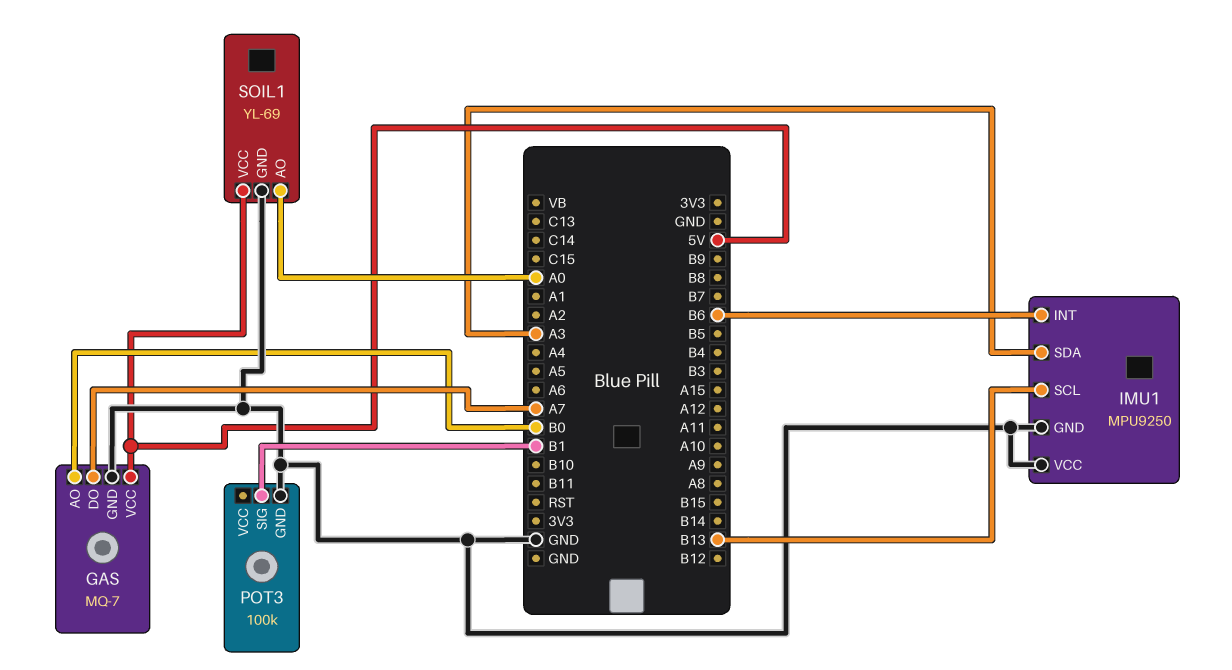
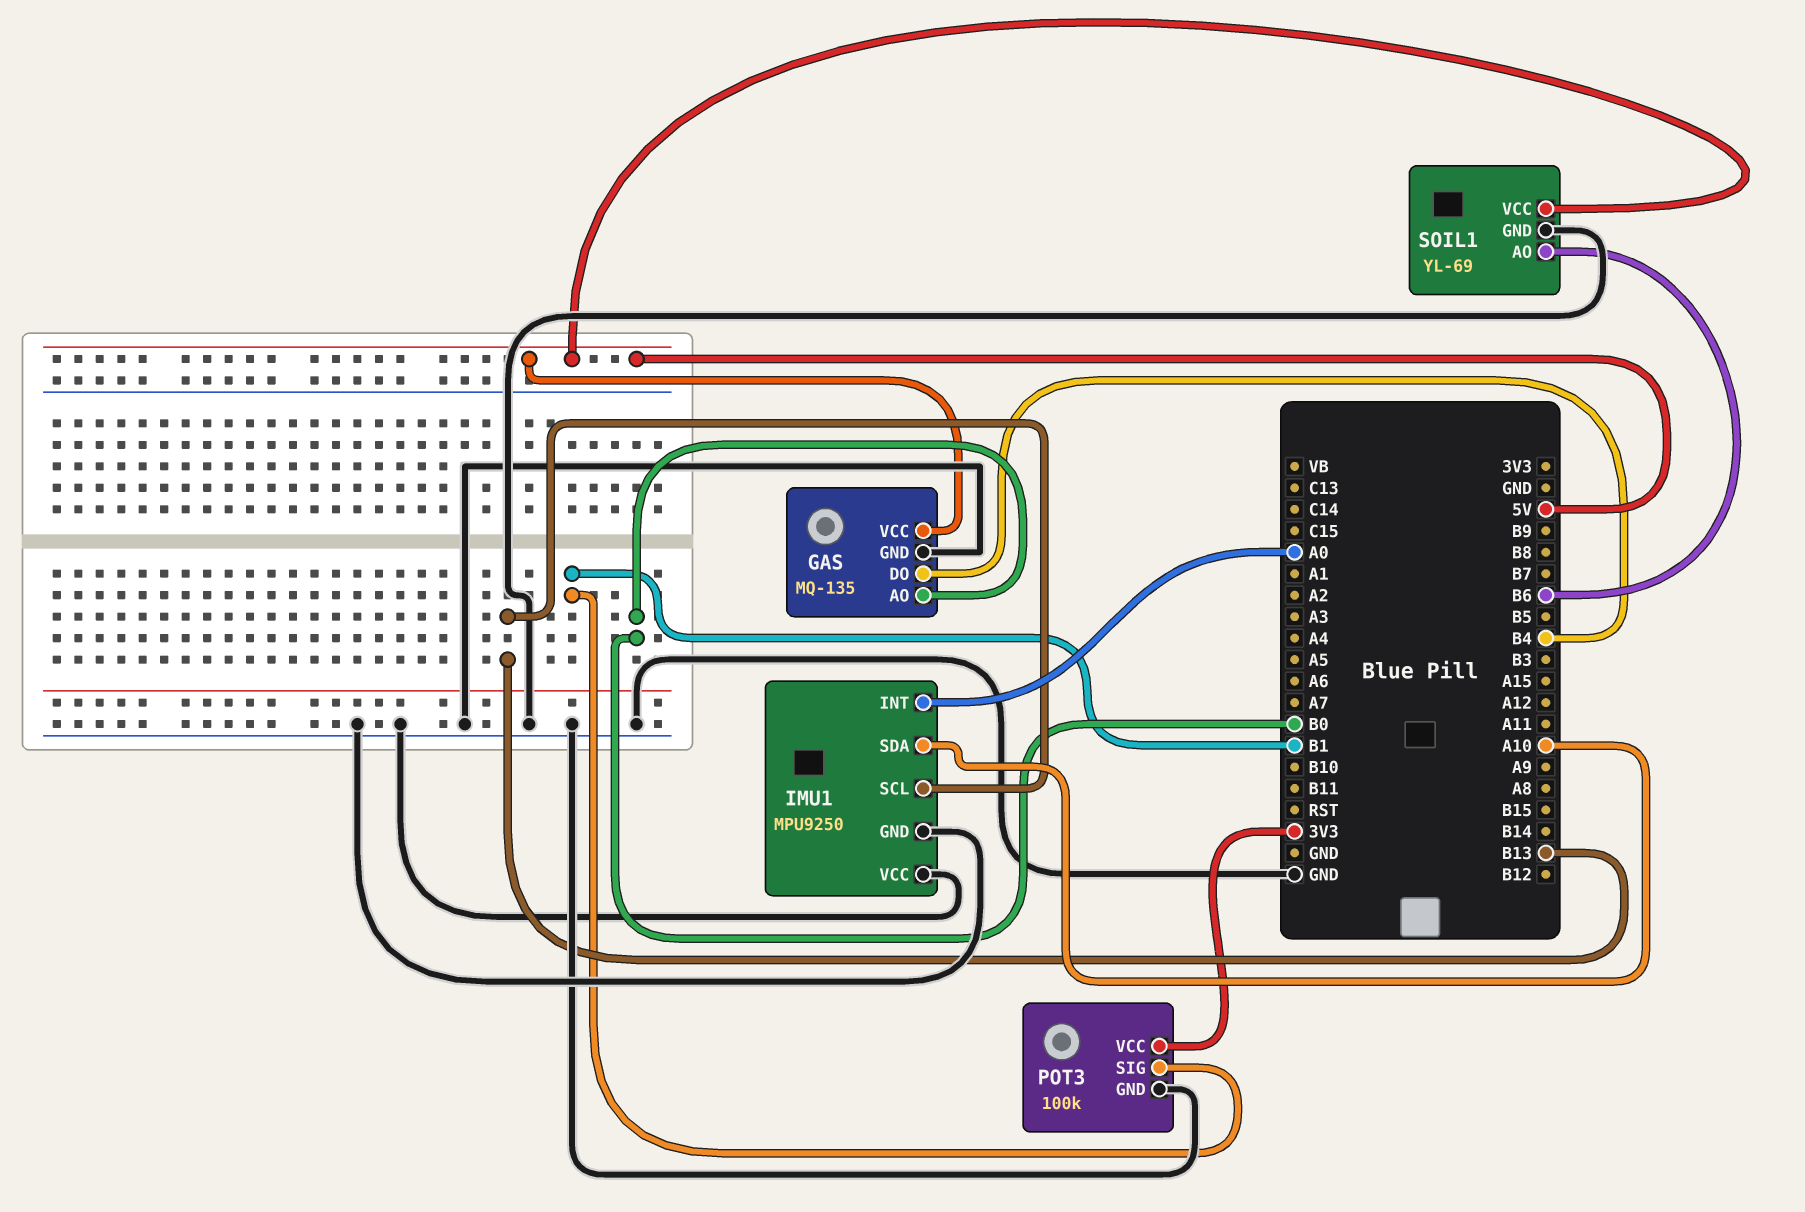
GAS: MQ-7 -> MQ-135
GAS pin DO: A7 -> B4
IMU1 pin INT: B6 -> A0
IMU1 pin SDA: A3 -> A10
POT3 pin VCC: none -> 3V3
SOIL1 pin AO: A0 -> B6

